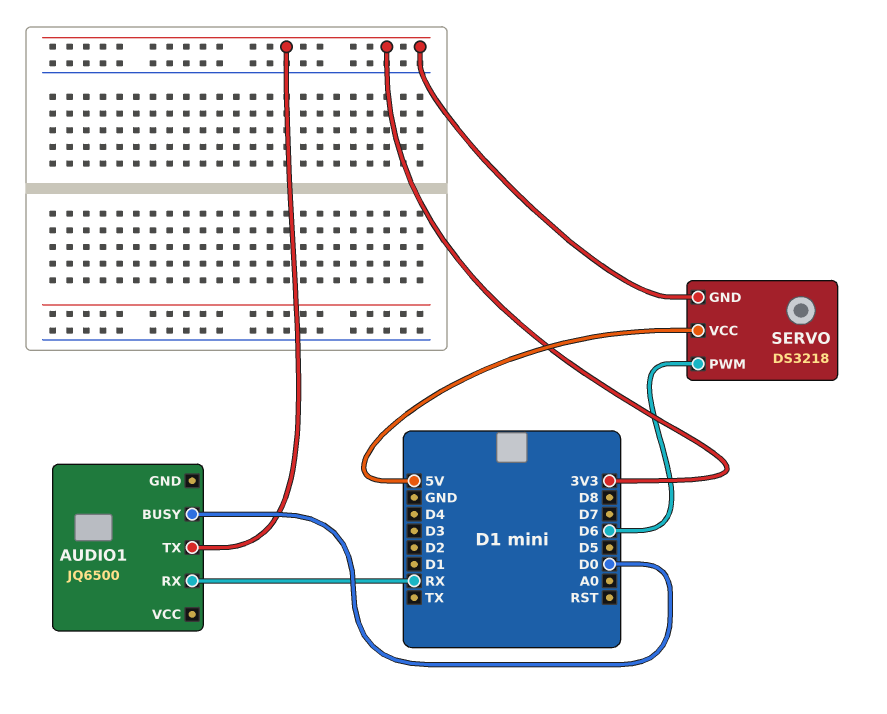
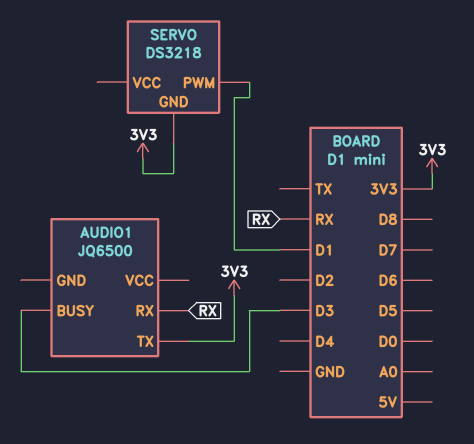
AUDIO1 pin BUSY: D0 -> D3
SERVO pin PWM: D6 -> D1
SERVO pin VCC: 5V -> none

